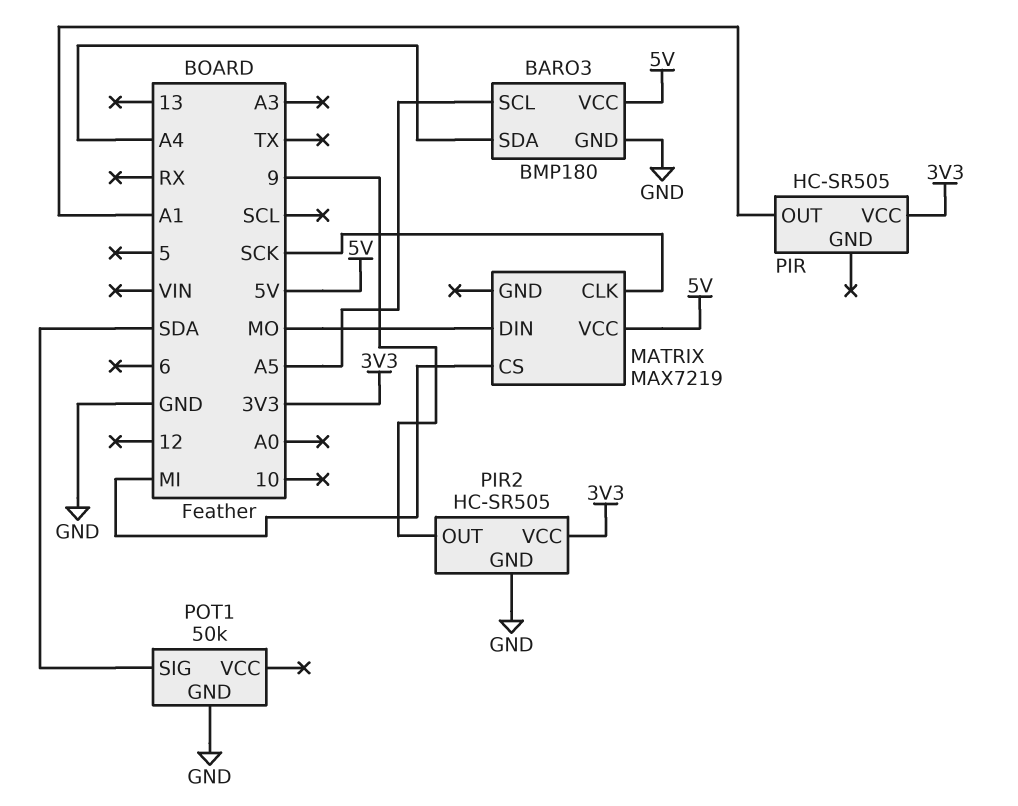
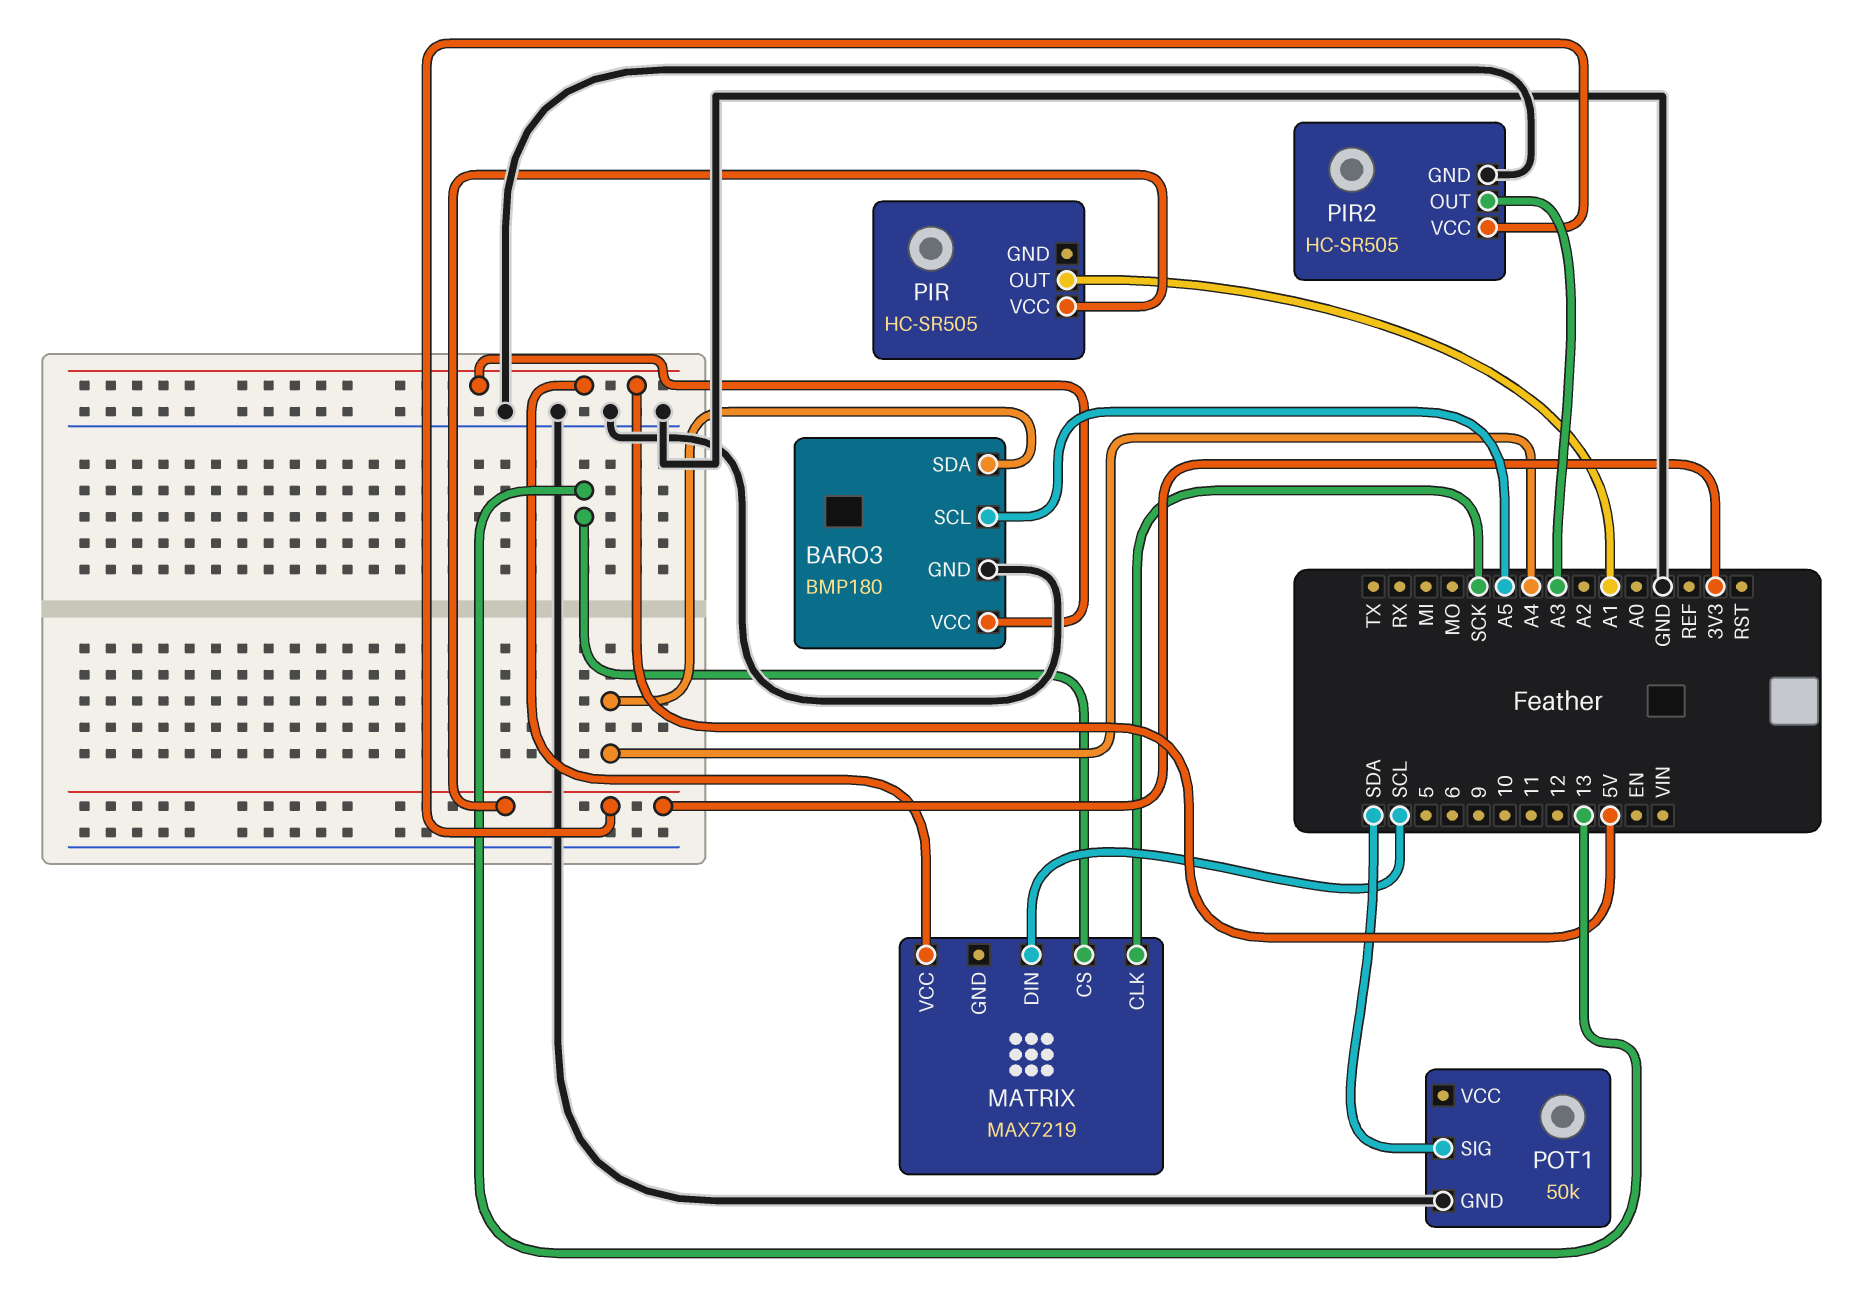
MATRIX pin CS: MI -> 13
MATRIX pin DIN: MO -> SCL
PIR2 pin OUT: 9 -> A3

